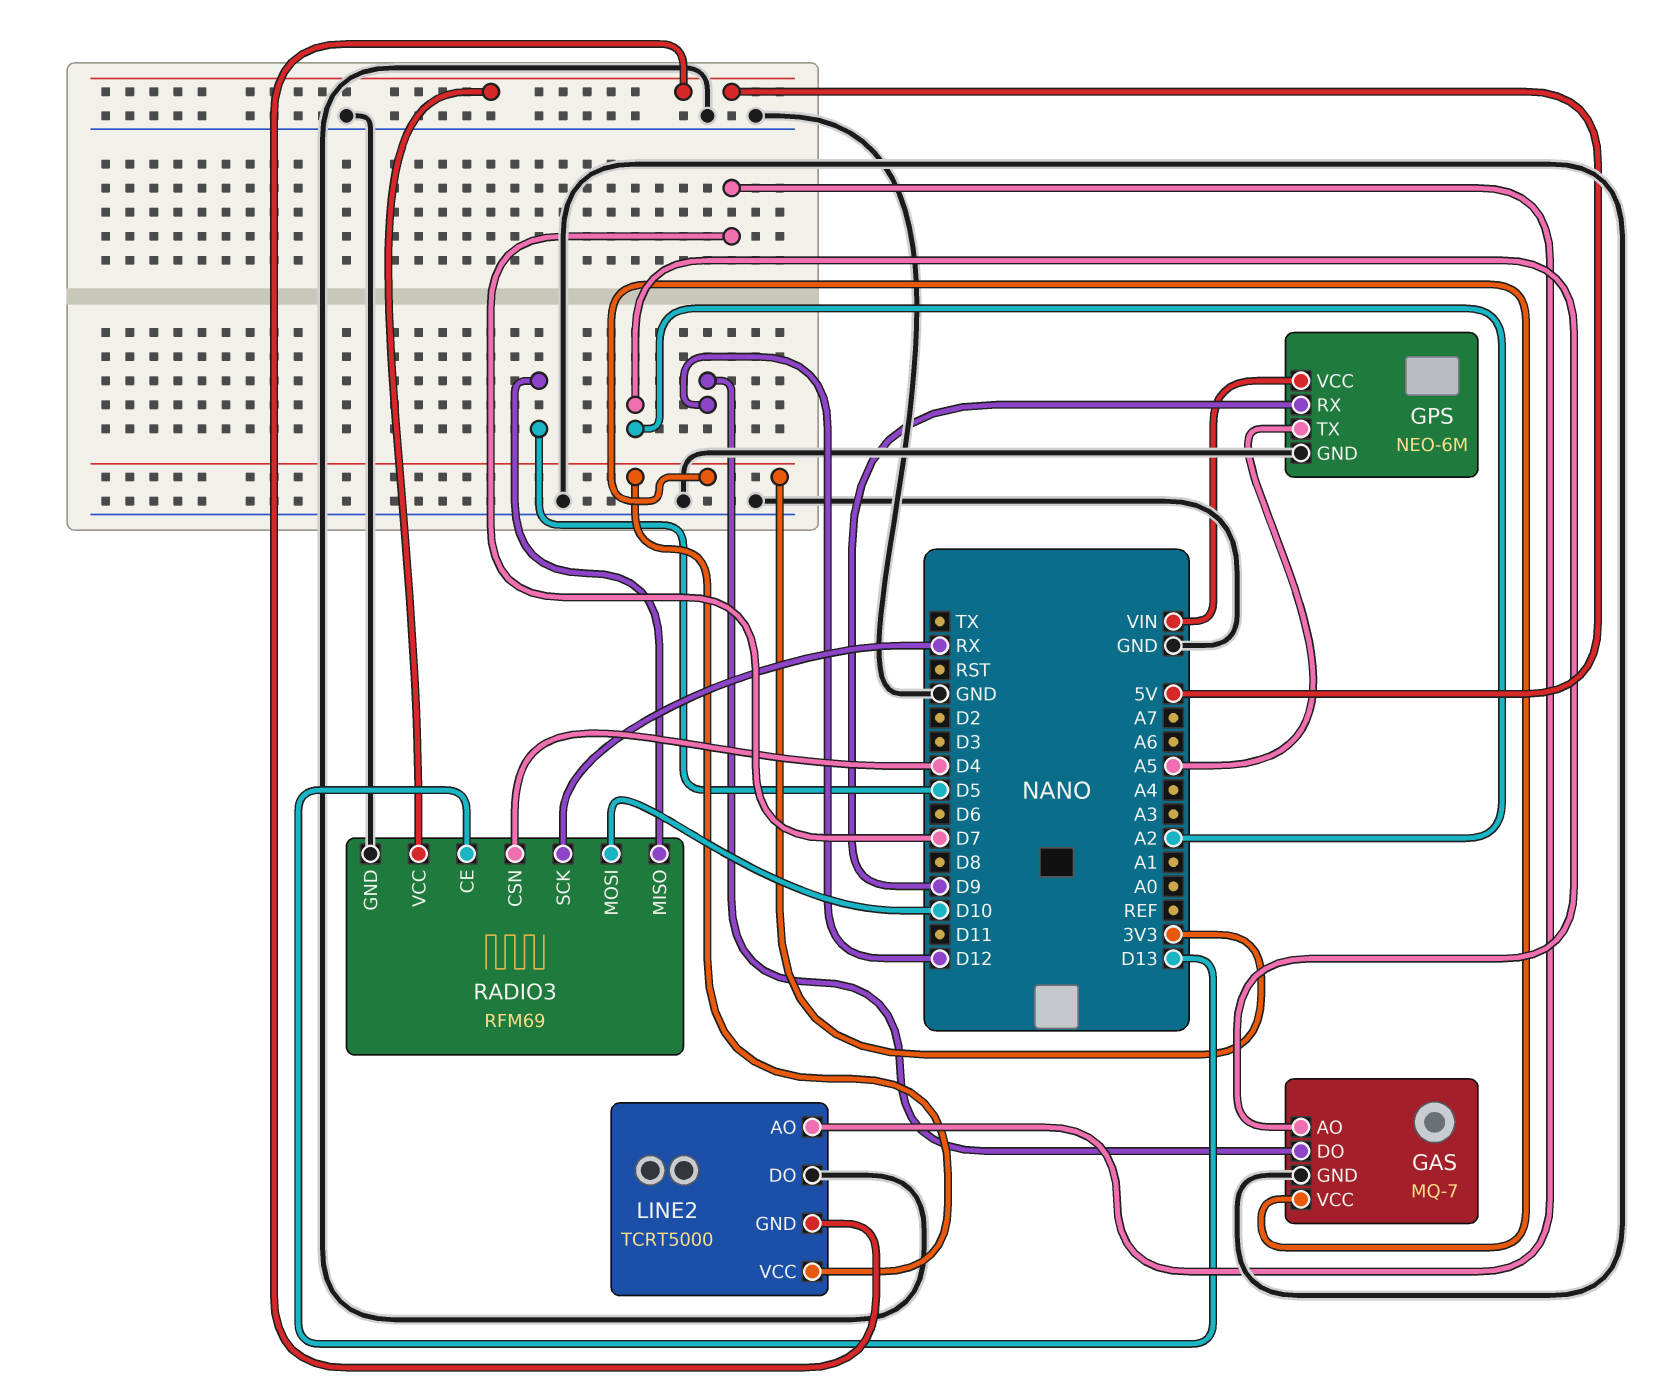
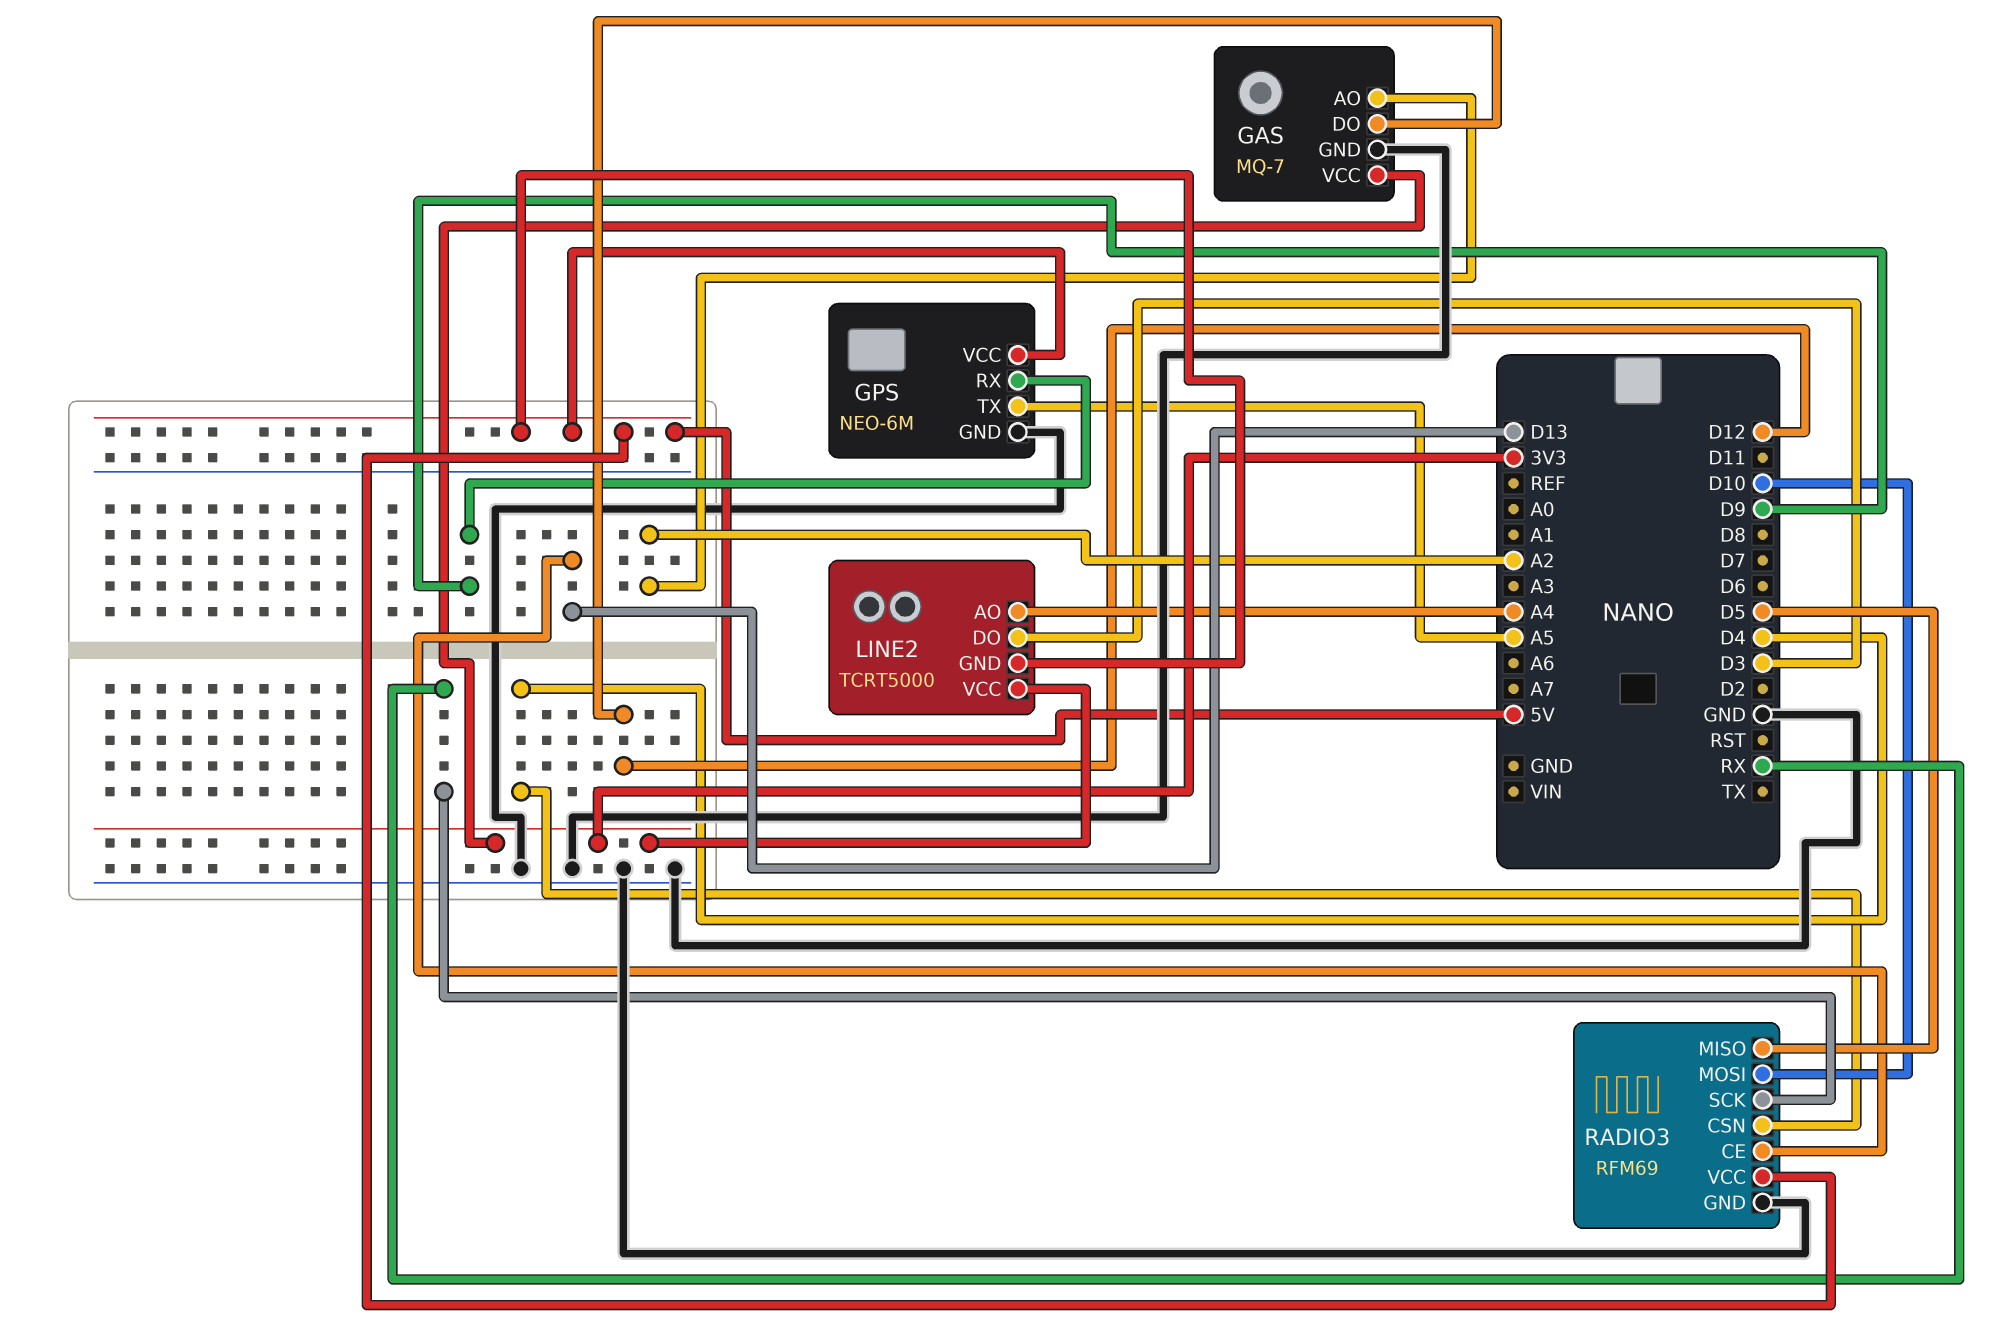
GPS pin VCC: VIN -> 5V
LINE2 pin AO: D7 -> A4
LINE2 pin DO: GND -> D3

